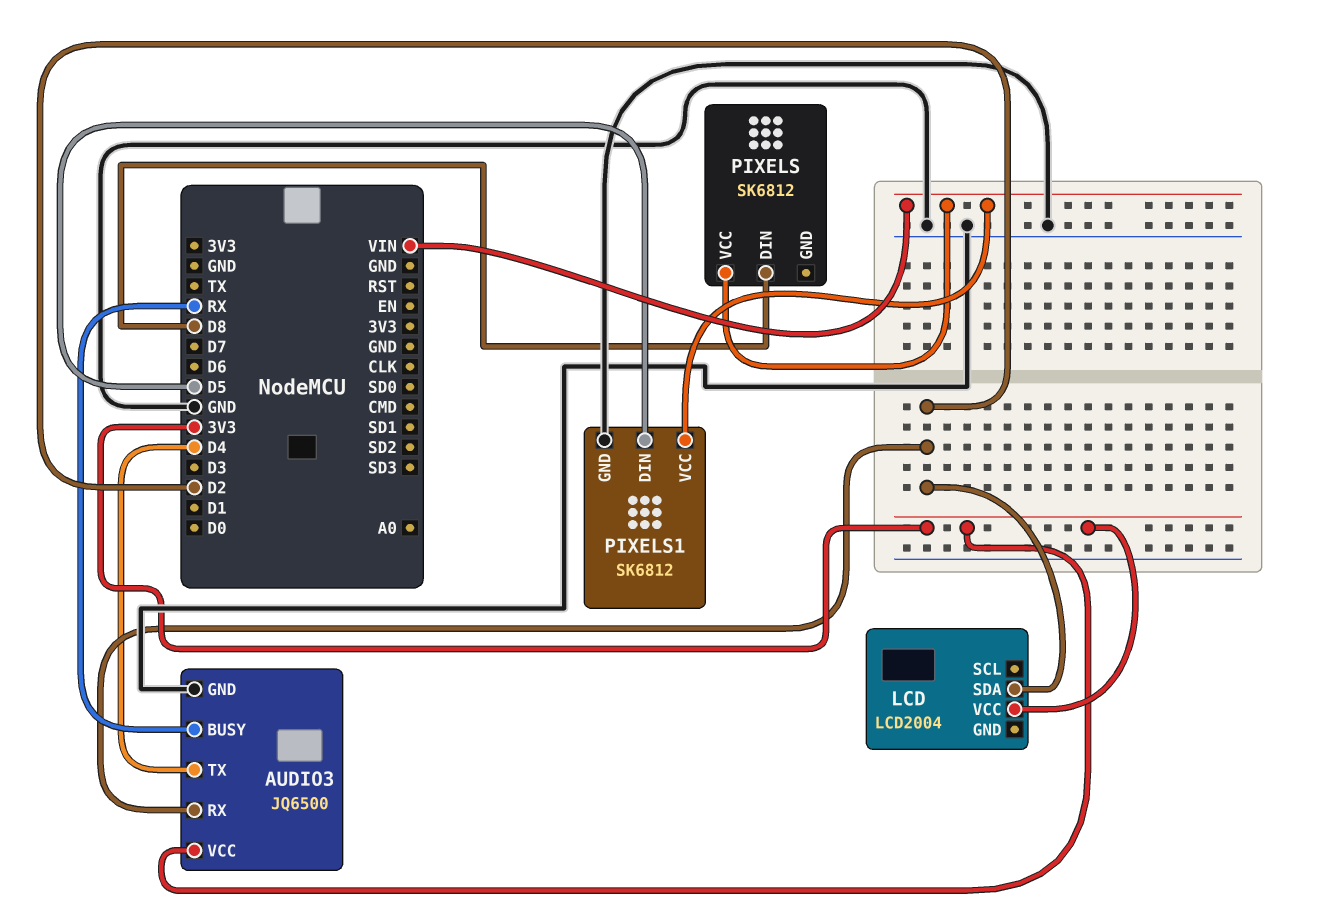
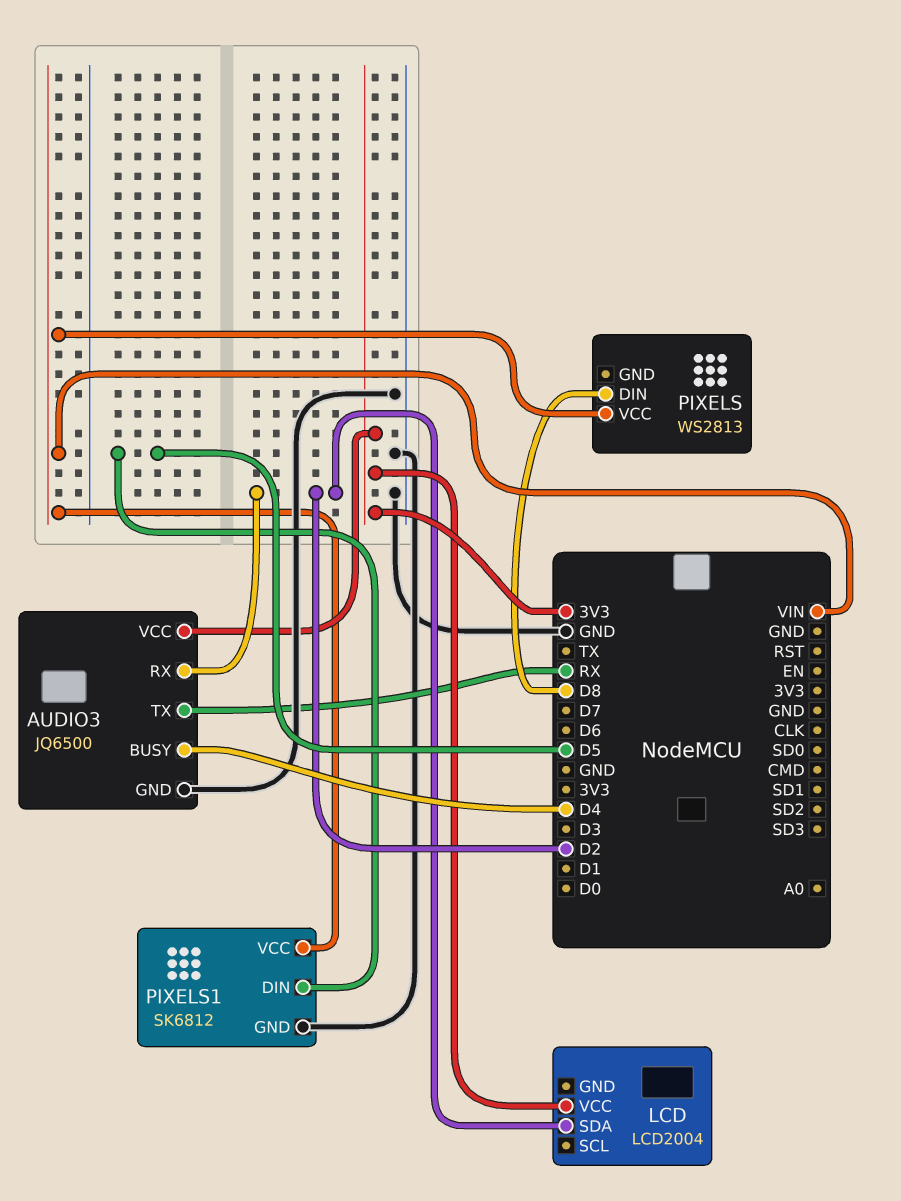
AUDIO3 pin BUSY: RX -> D4
AUDIO3 pin TX: D4 -> RX
PIXELS: SK6812 -> WS2813

